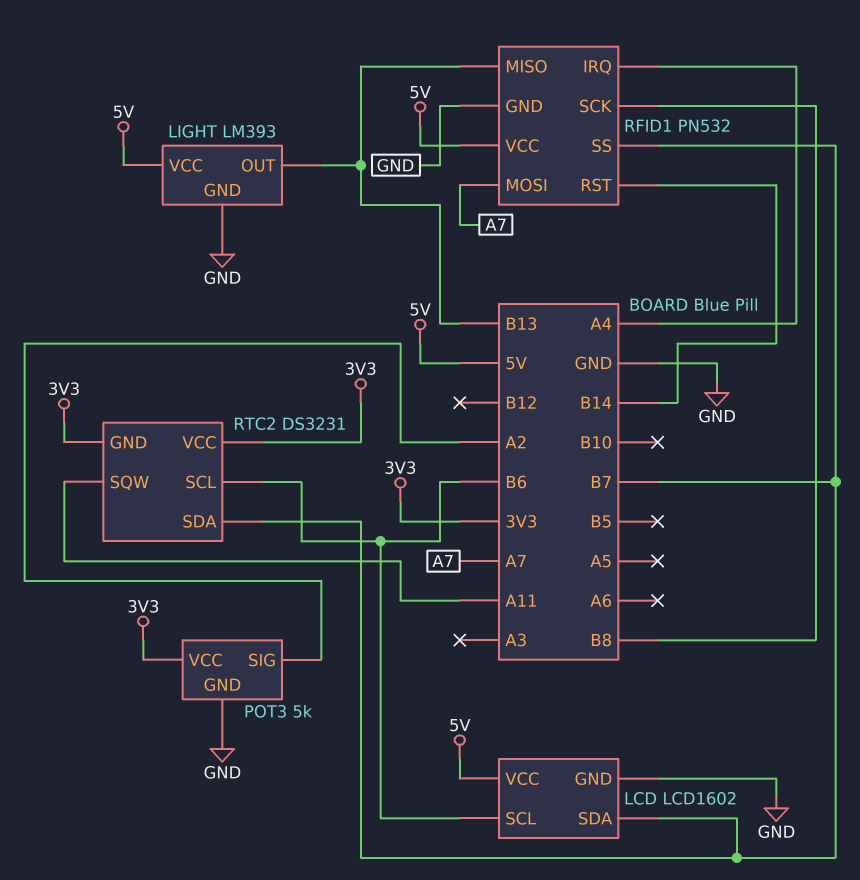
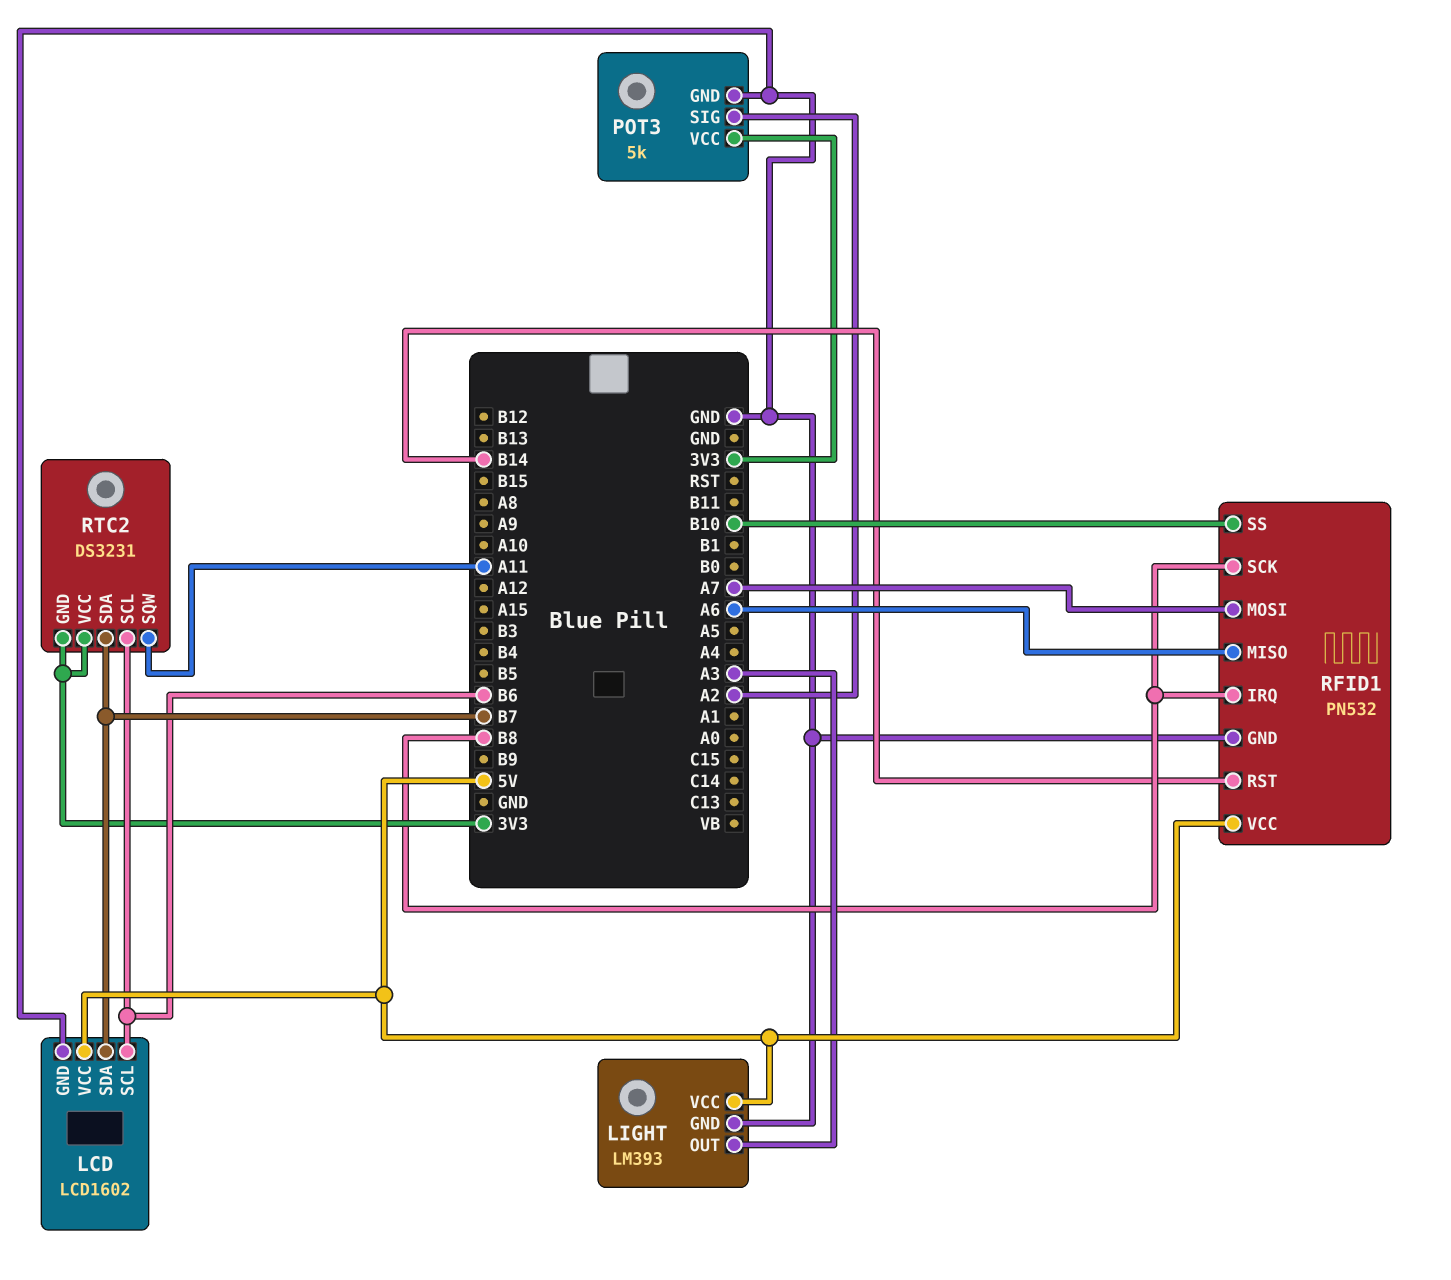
LIGHT pin OUT: B13 -> A3
RFID1 pin IRQ: A4 -> B8
RFID1 pin MISO: B13 -> A6
RFID1 pin SS: B7 -> B10

